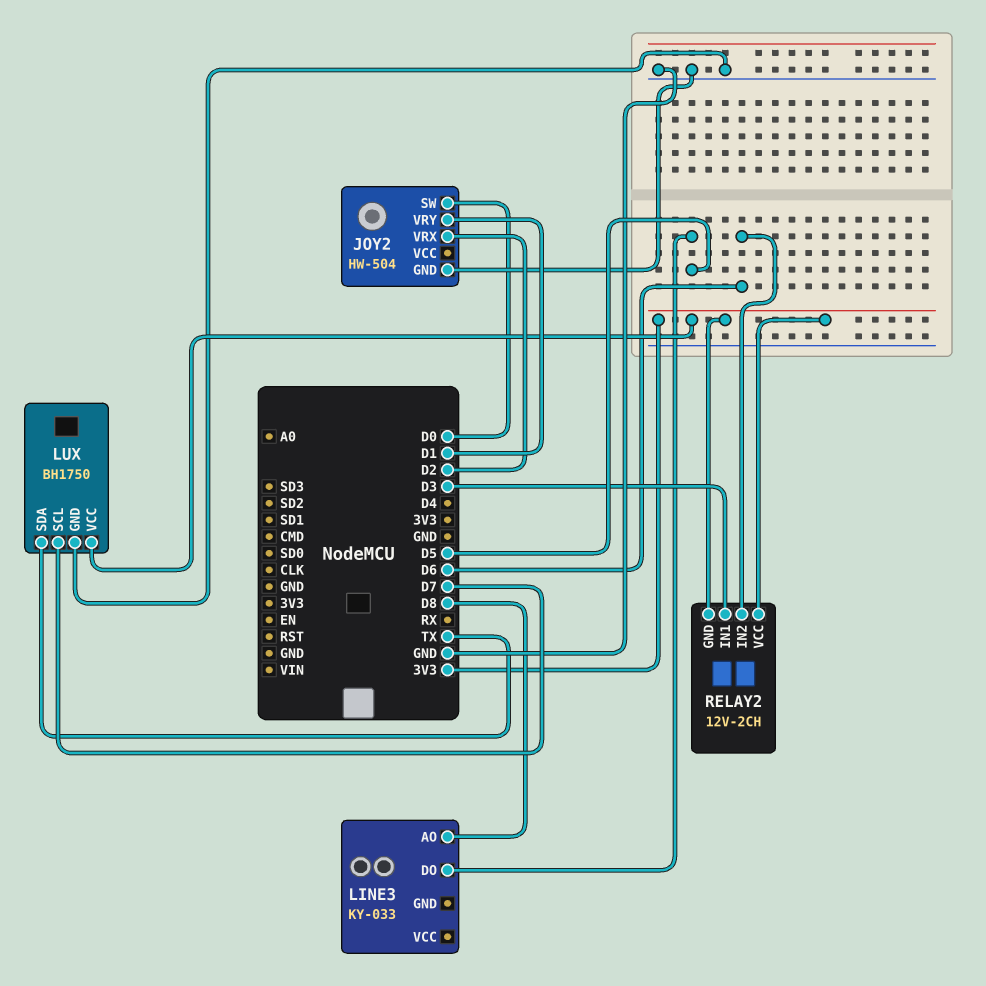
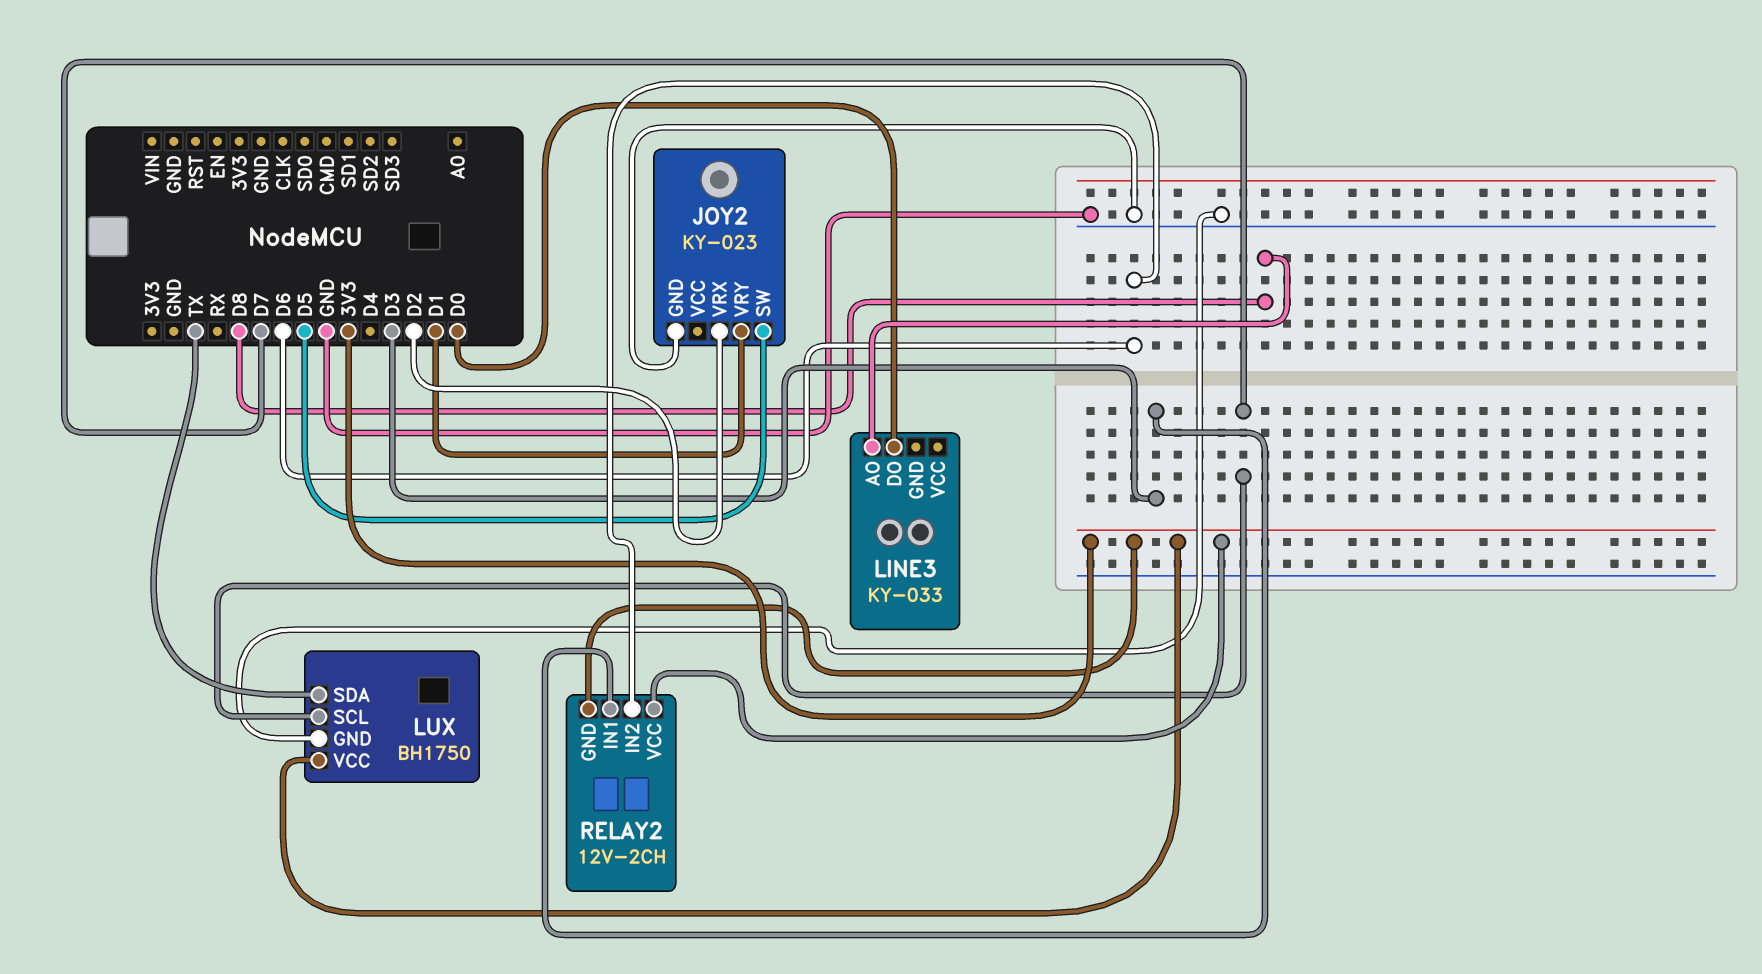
JOY2: HW-504 -> KY-023
JOY2 pin SW: D0 -> D5
LINE3 pin DO: D5 -> D0

